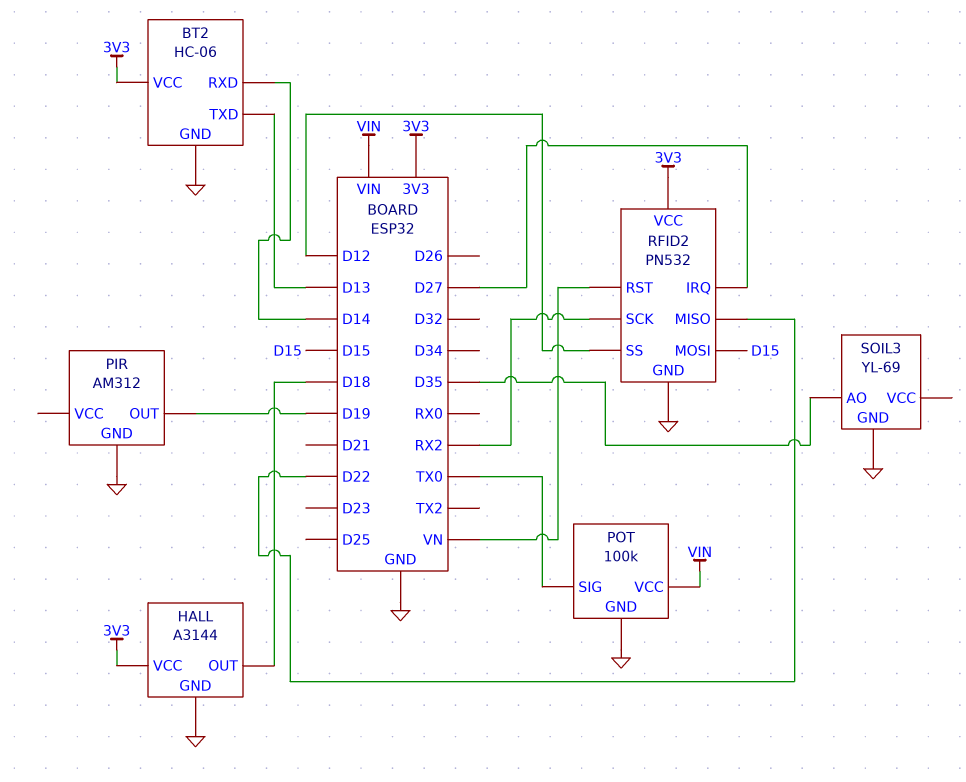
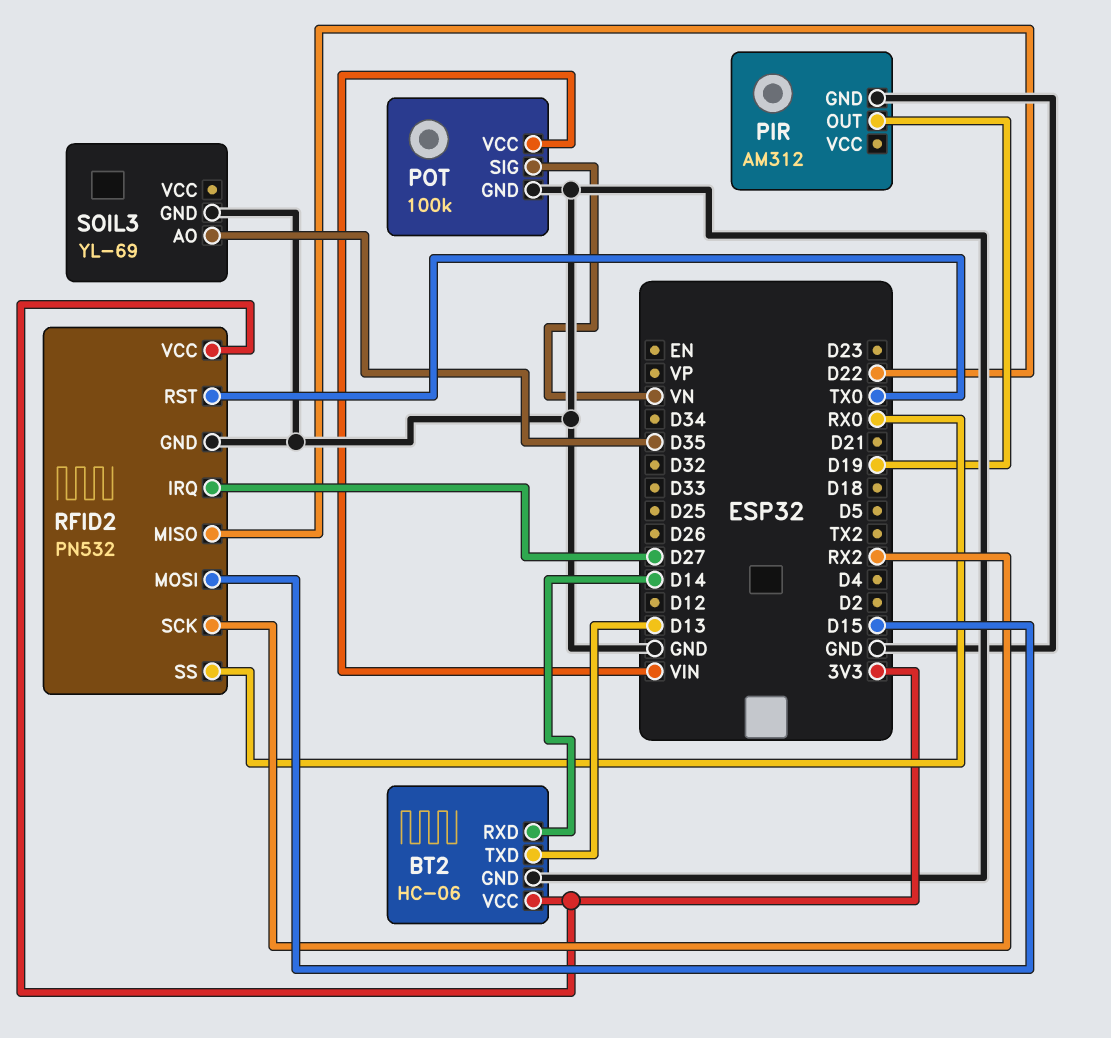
HALL: A3144 -> none
HALL pin GND: GND -> none
HALL pin OUT: D18 -> none
HALL pin VCC: 3V3 -> none
POT pin SIG: TX0 -> VN
RFID2 pin RST: VN -> TX0
RFID2 pin SS: D12 -> RX0

